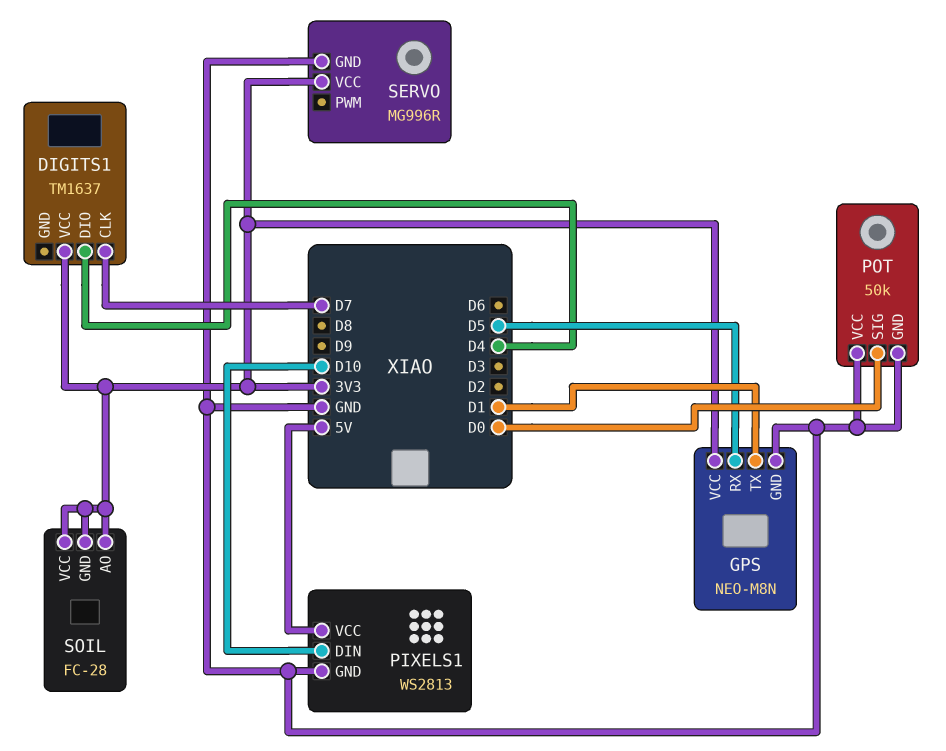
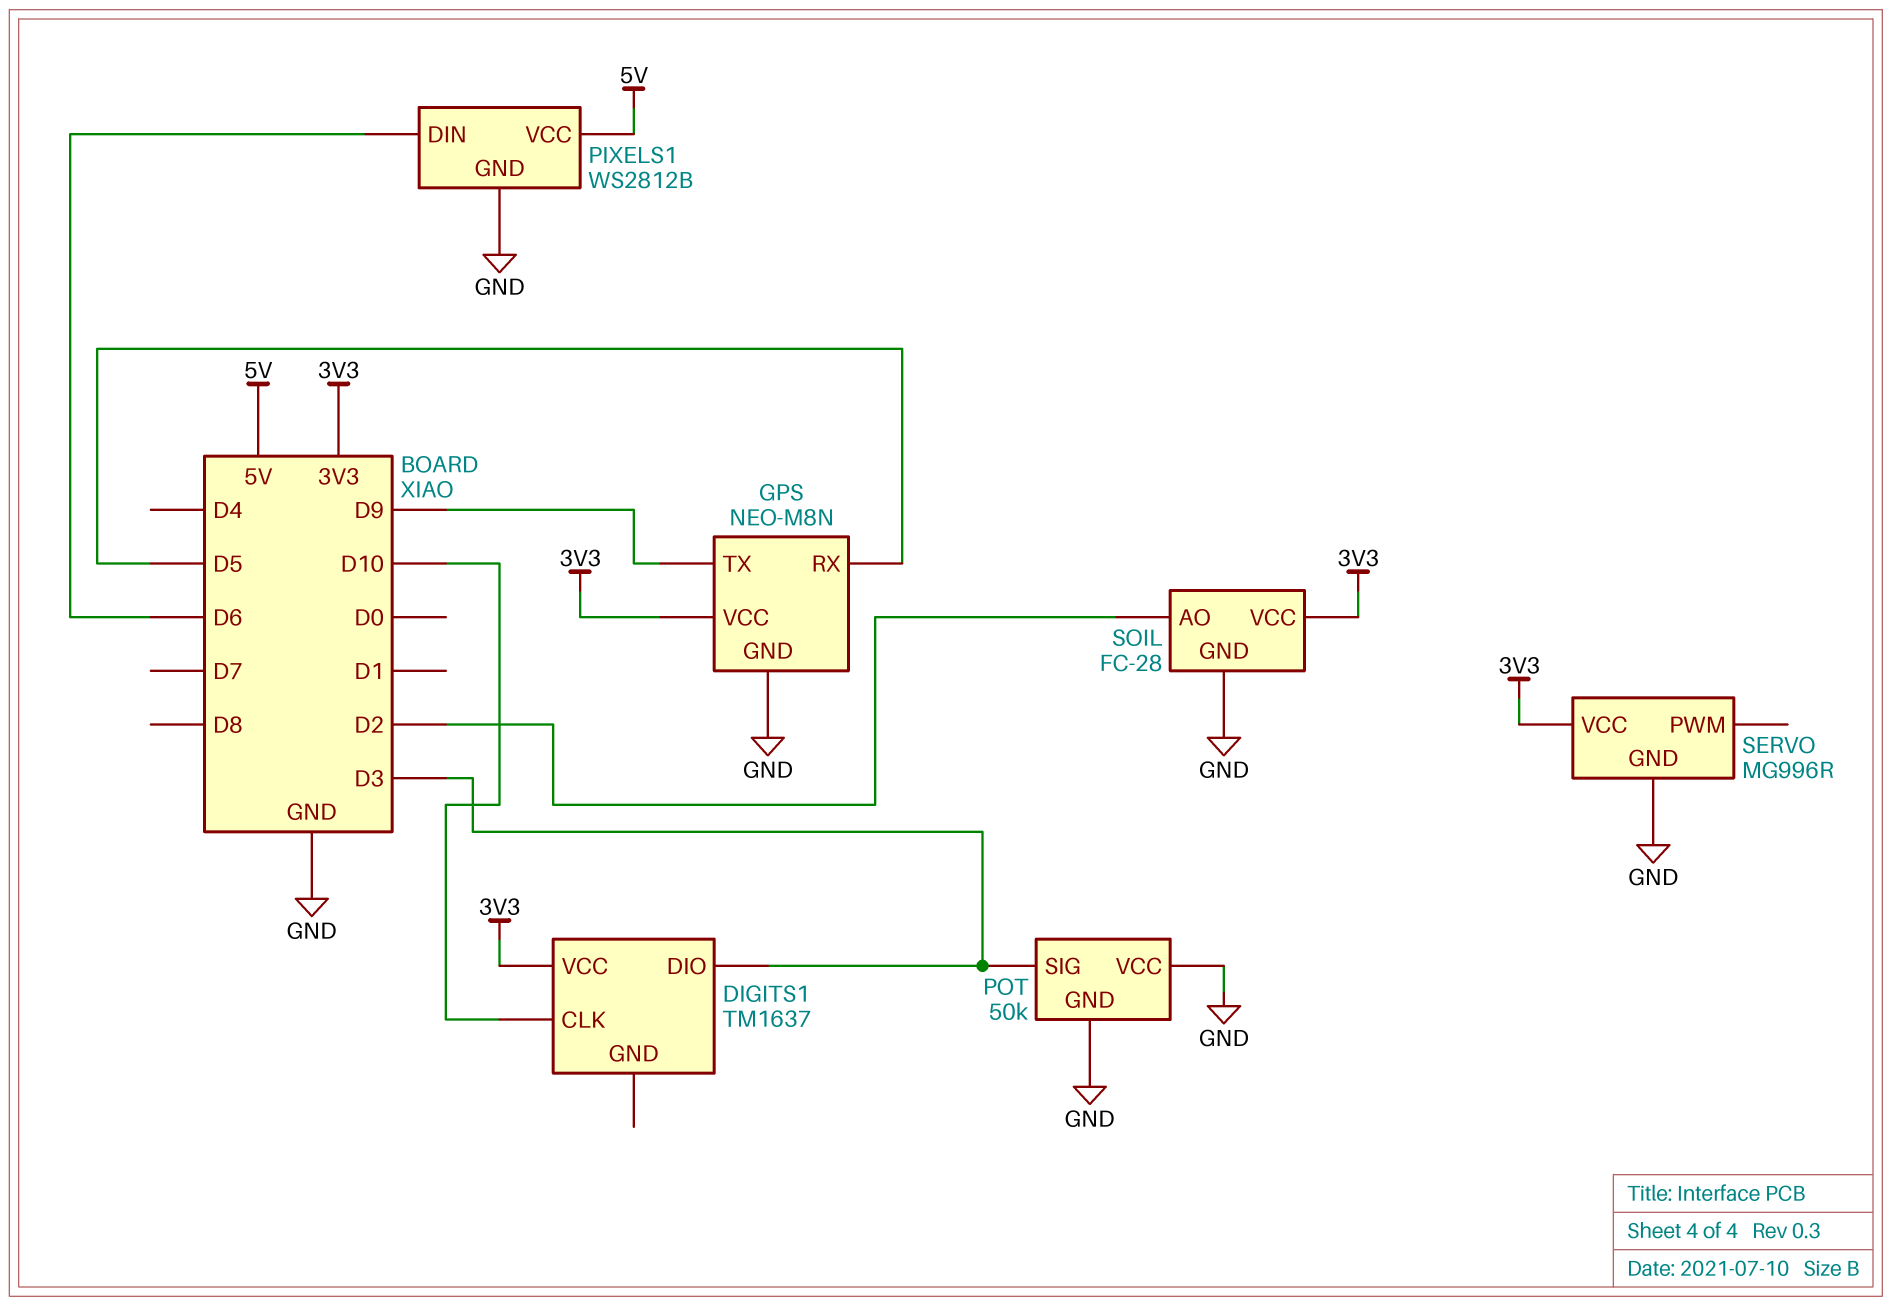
DIGITS1 pin CLK: D7 -> D10
DIGITS1 pin DIO: D4 -> D3
GPS pin TX: D1 -> D9
PIXELS1: WS2813 -> WS2812B
PIXELS1 pin DIN: D10 -> D6
POT pin SIG: D0 -> D3
SOIL pin AO: 3V3 -> D2
SOIL pin GND: 3V3 -> GND

